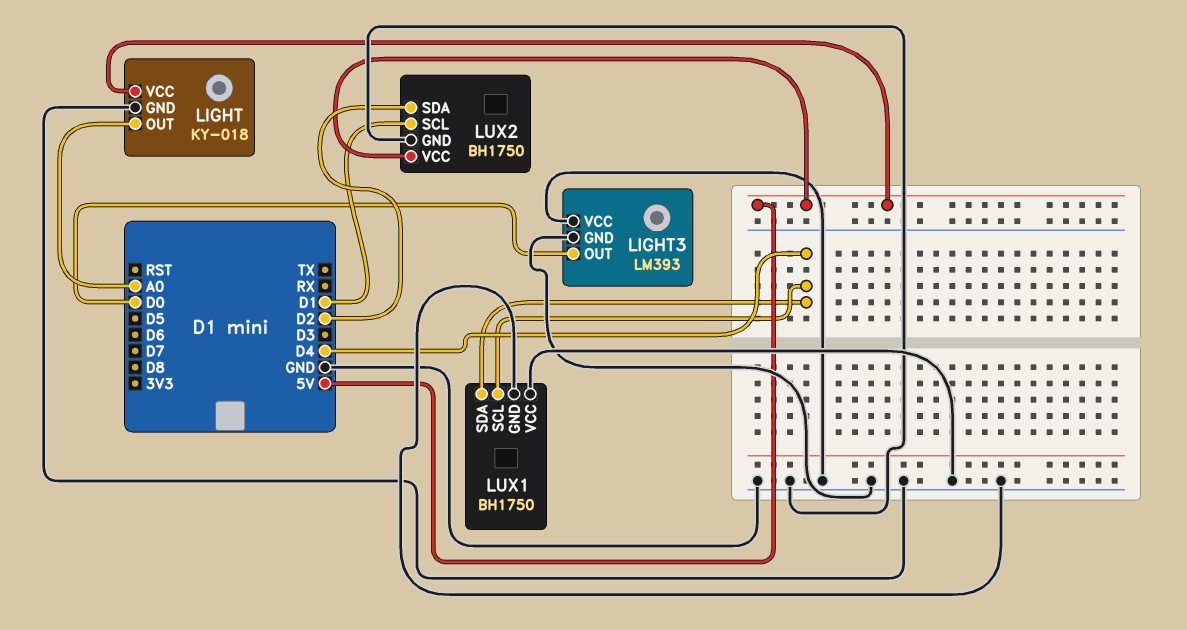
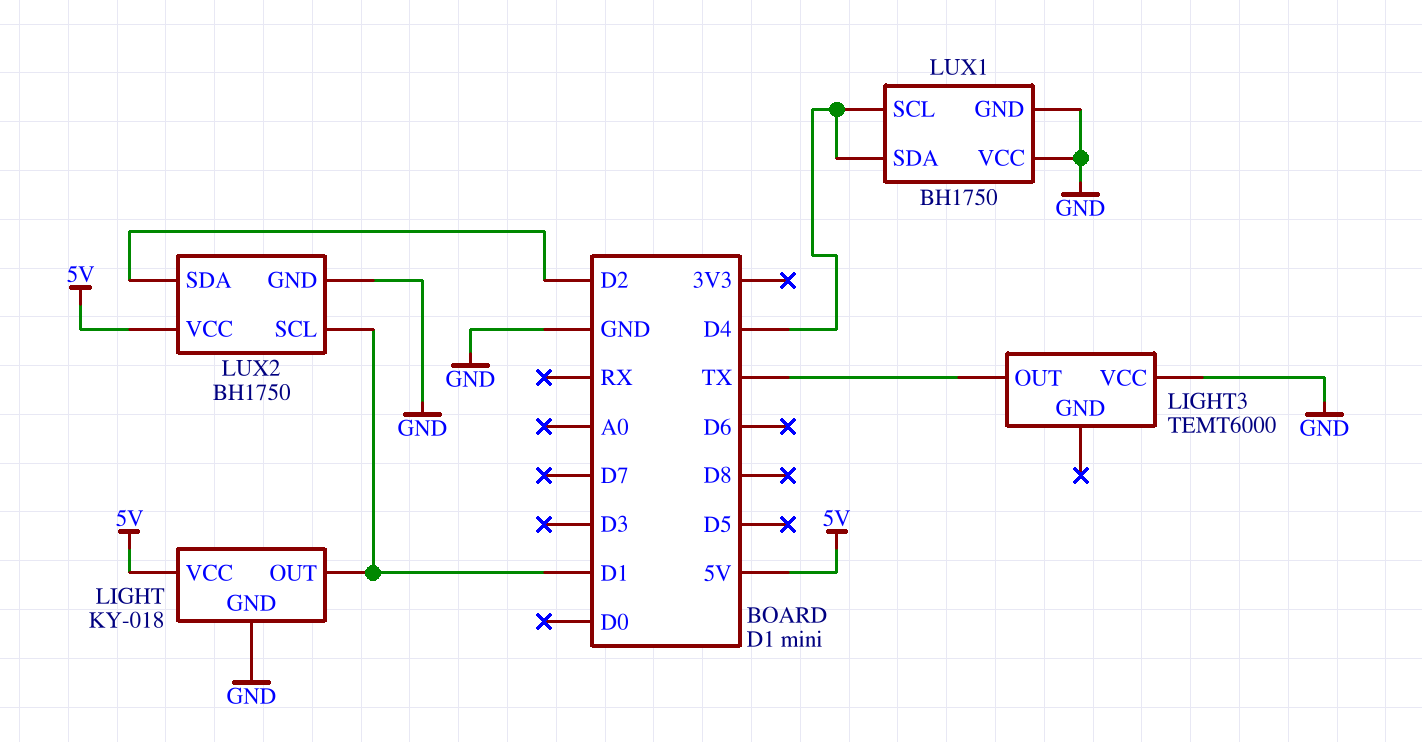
LIGHT pin OUT: A0 -> D1
LIGHT3: LM393 -> TEMT6000
LIGHT3 pin GND: GND -> none
LIGHT3 pin OUT: D0 -> TX

